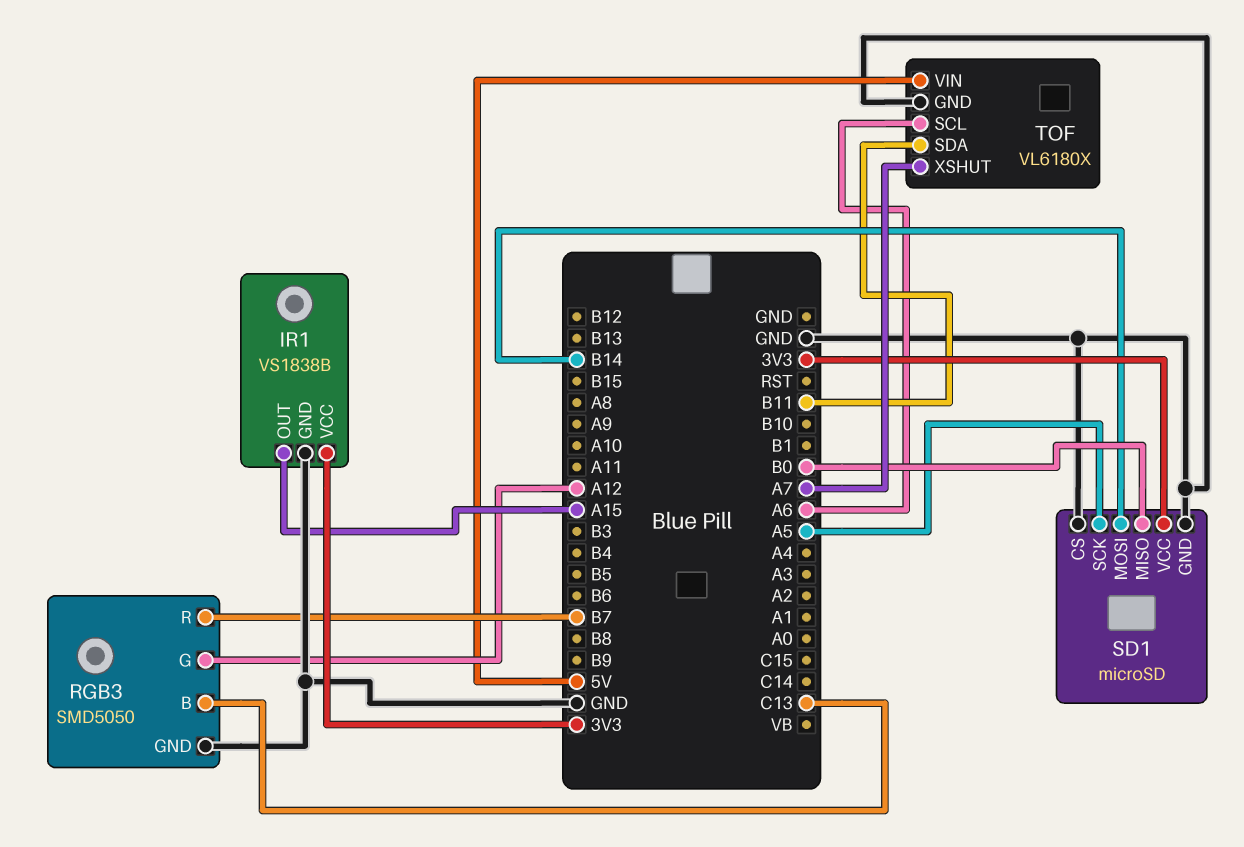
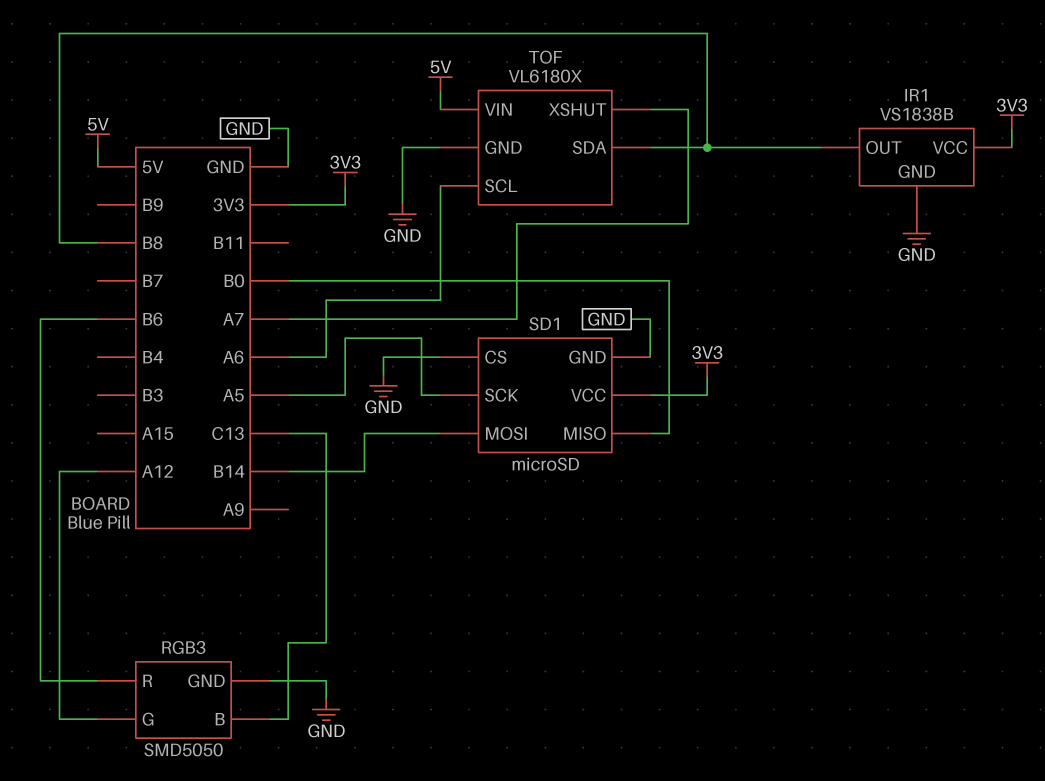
IR1 pin OUT: A15 -> B8
RGB3 pin R: B7 -> B6
TOF pin SDA: B11 -> B8

